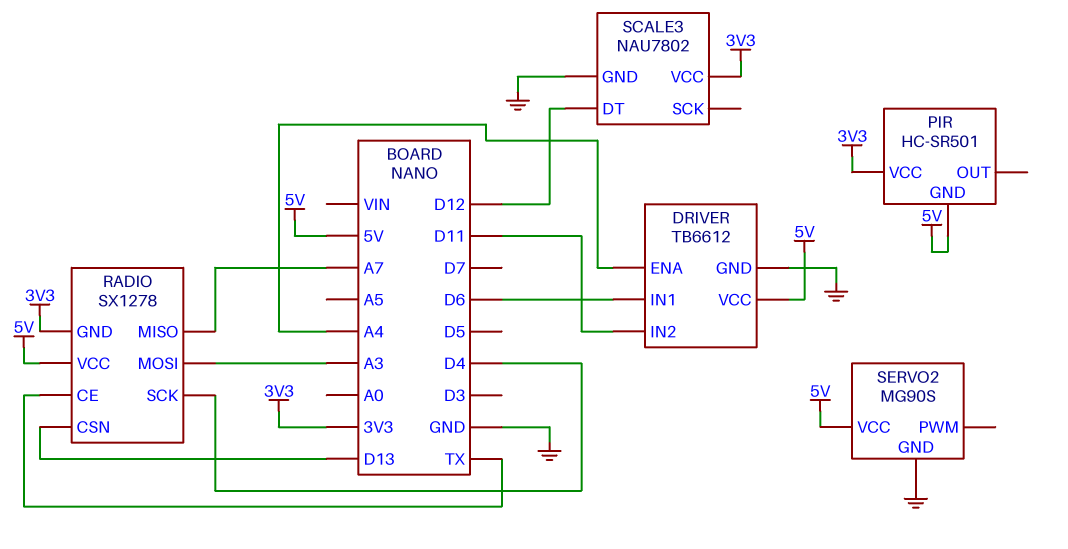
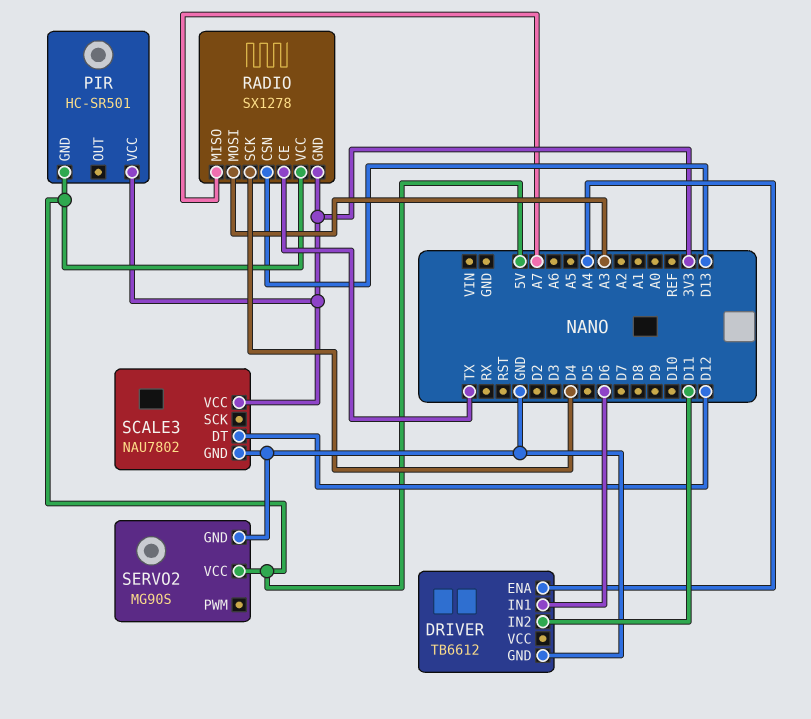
DRIVER pin VCC: 5V -> none

